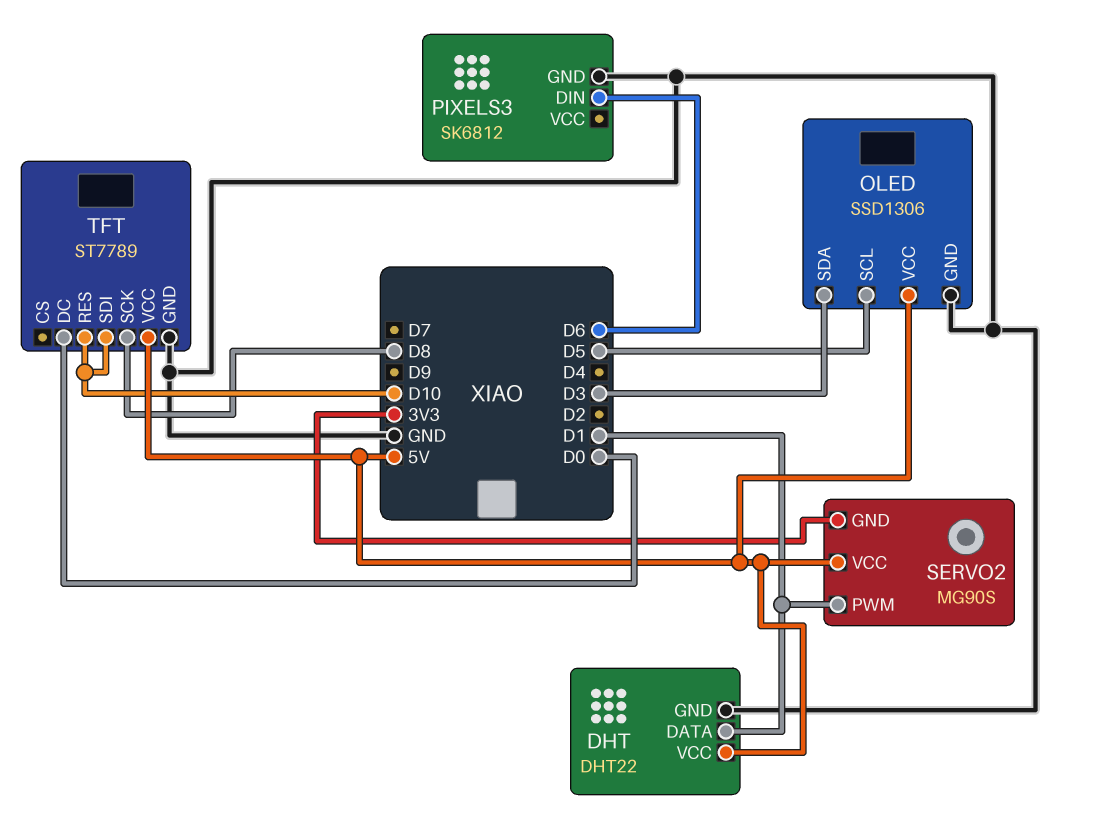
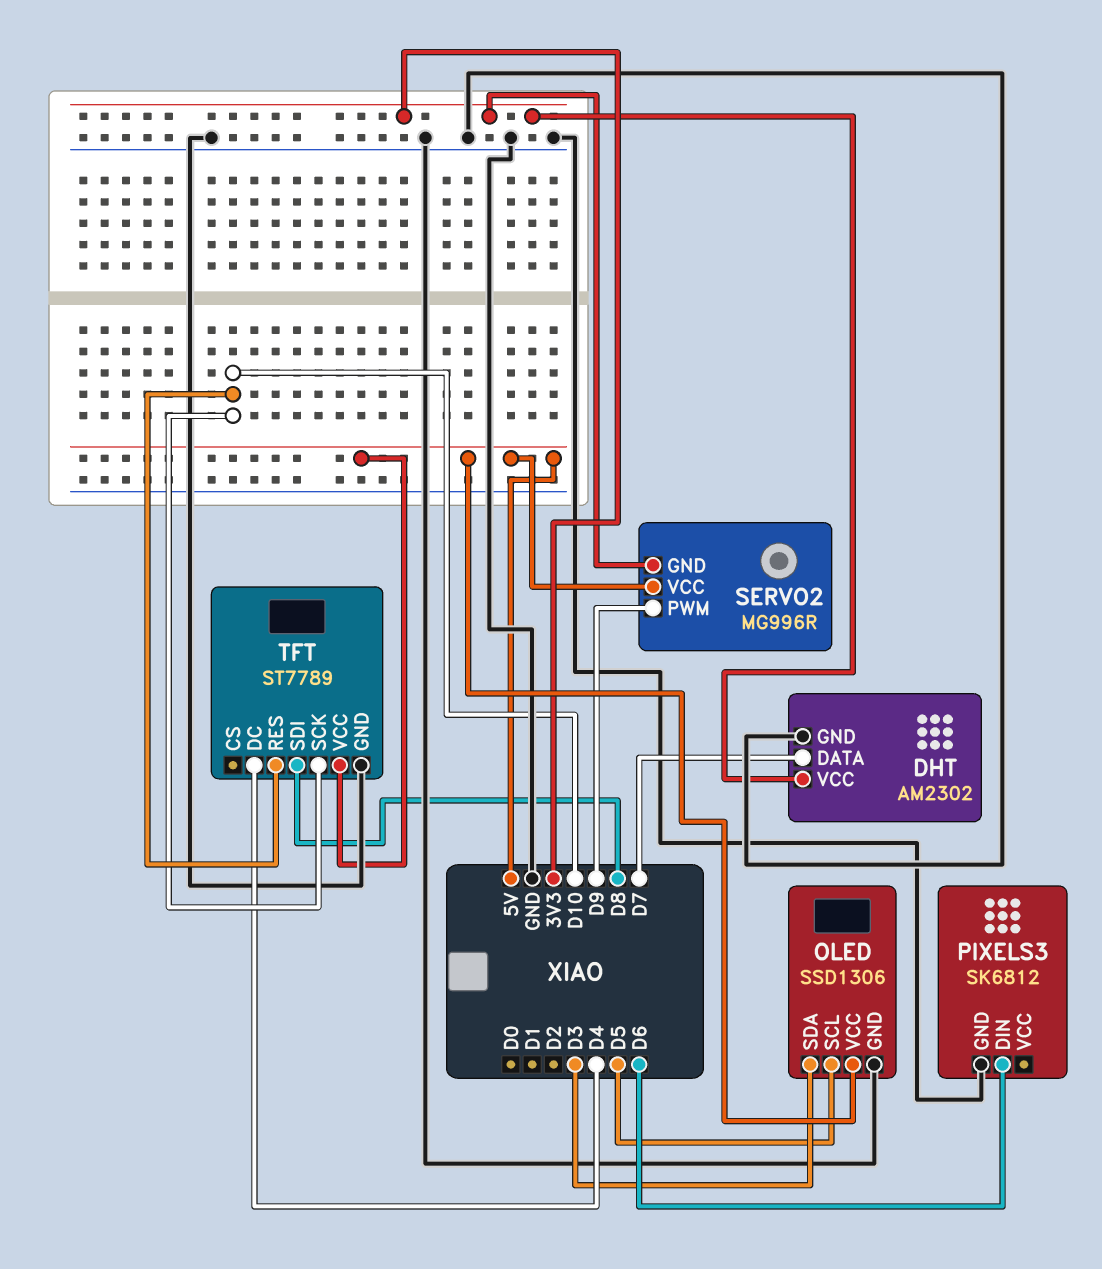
DHT: DHT22 -> AM2302
DHT pin DATA: D1 -> D7
DHT pin VCC: 5V -> 3V3
SERVO2: MG90S -> MG996R
SERVO2 pin PWM: D1 -> D9
TFT pin DC: D0 -> D4
TFT pin SCK: D8 -> D10
TFT pin SDI: D10 -> D8

